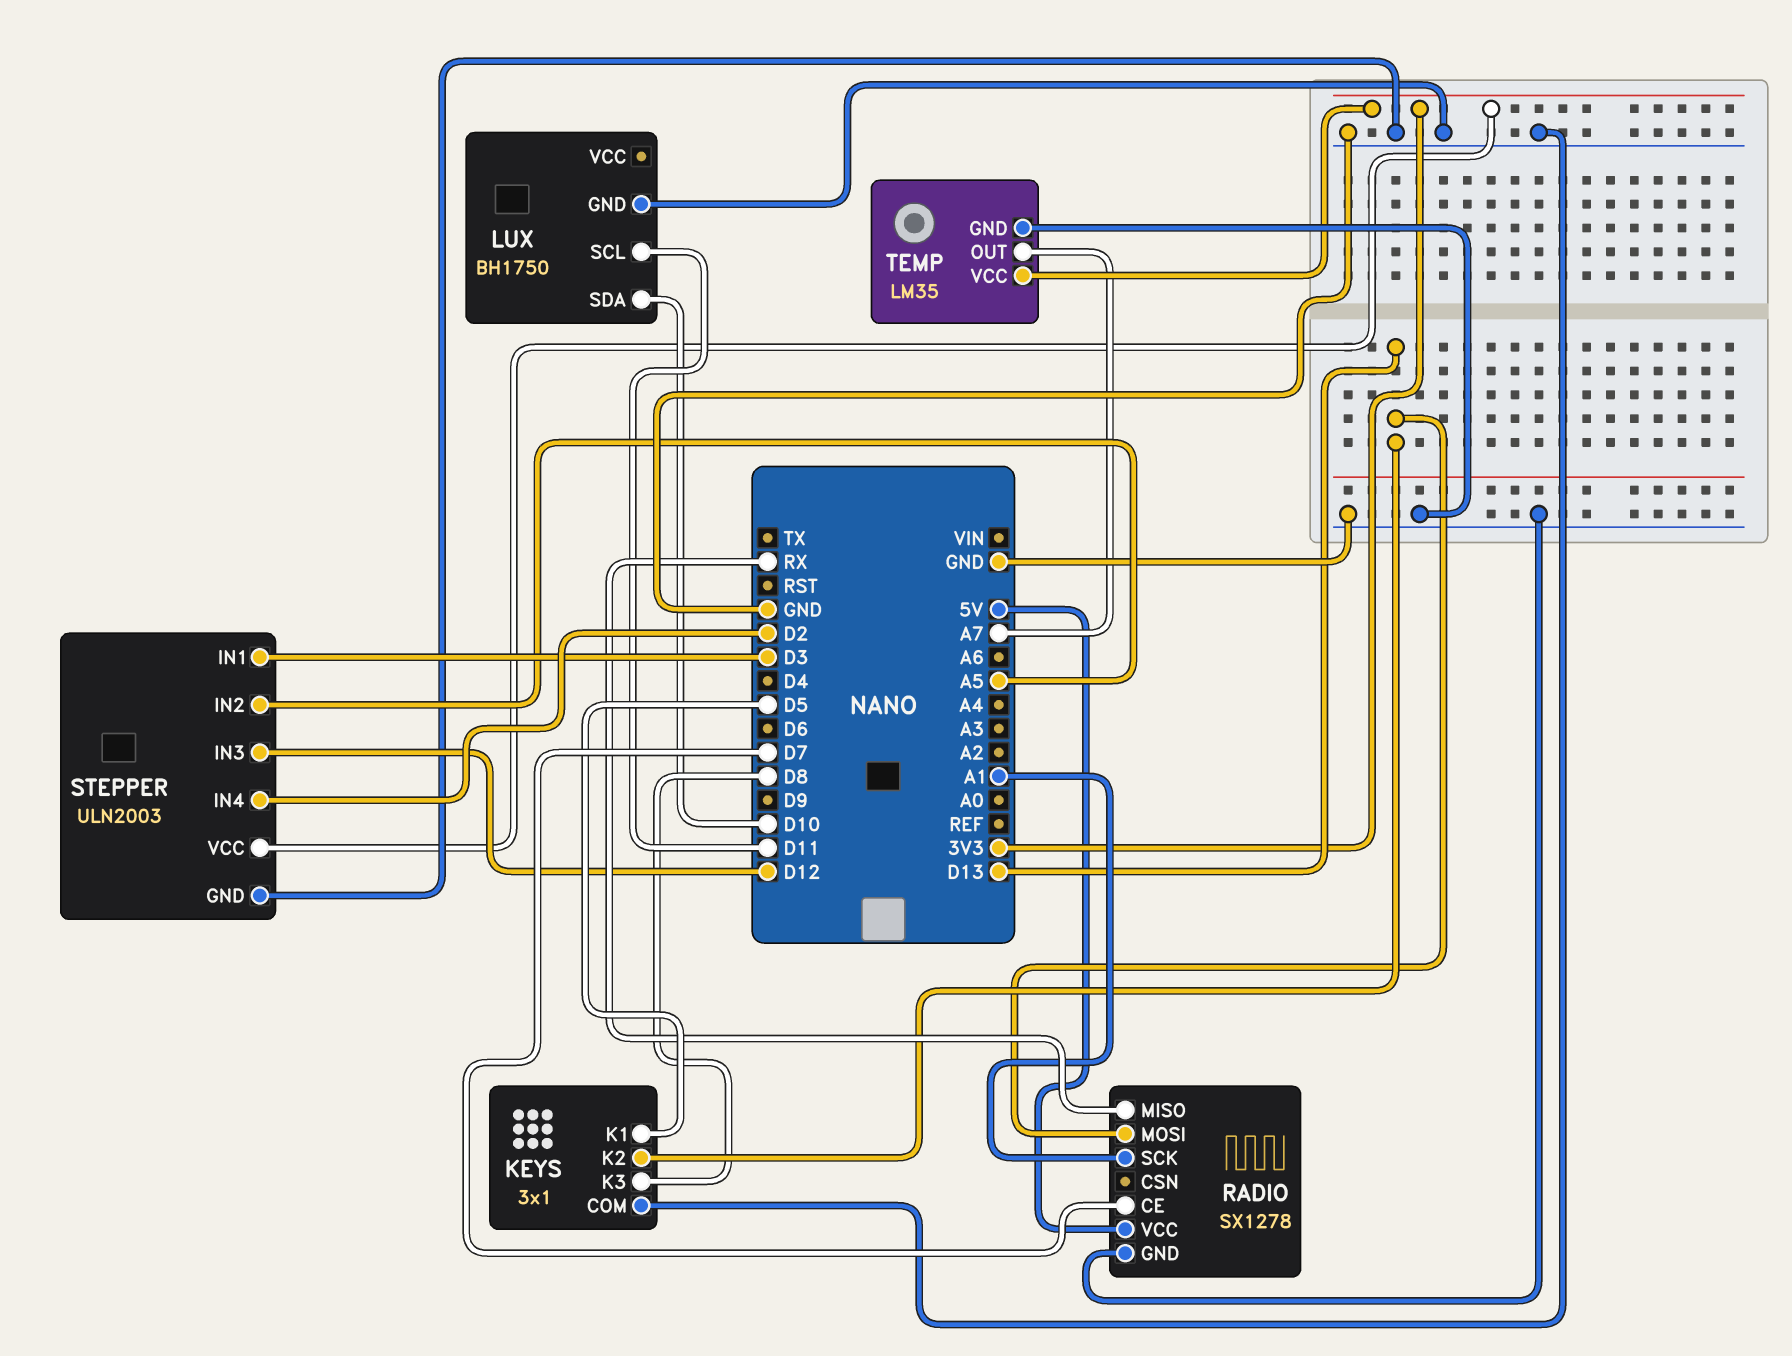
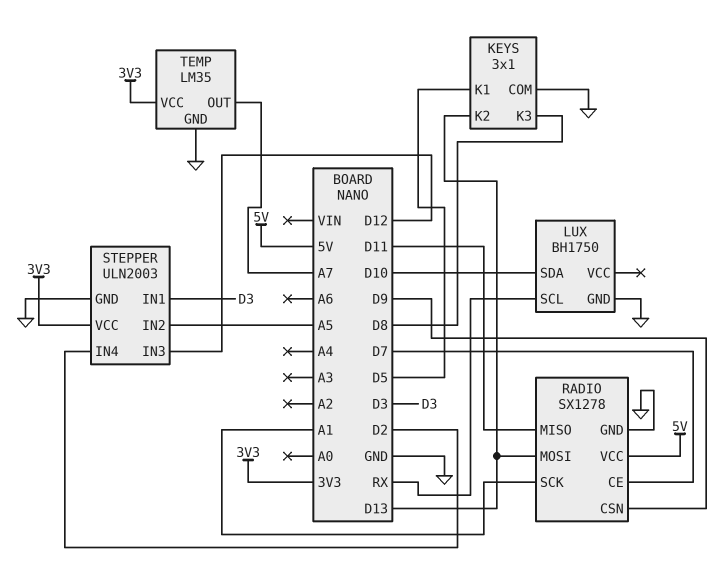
LUX pin SCL: D11 -> RX
RADIO pin CSN: none -> D9
RADIO pin MISO: RX -> D11

